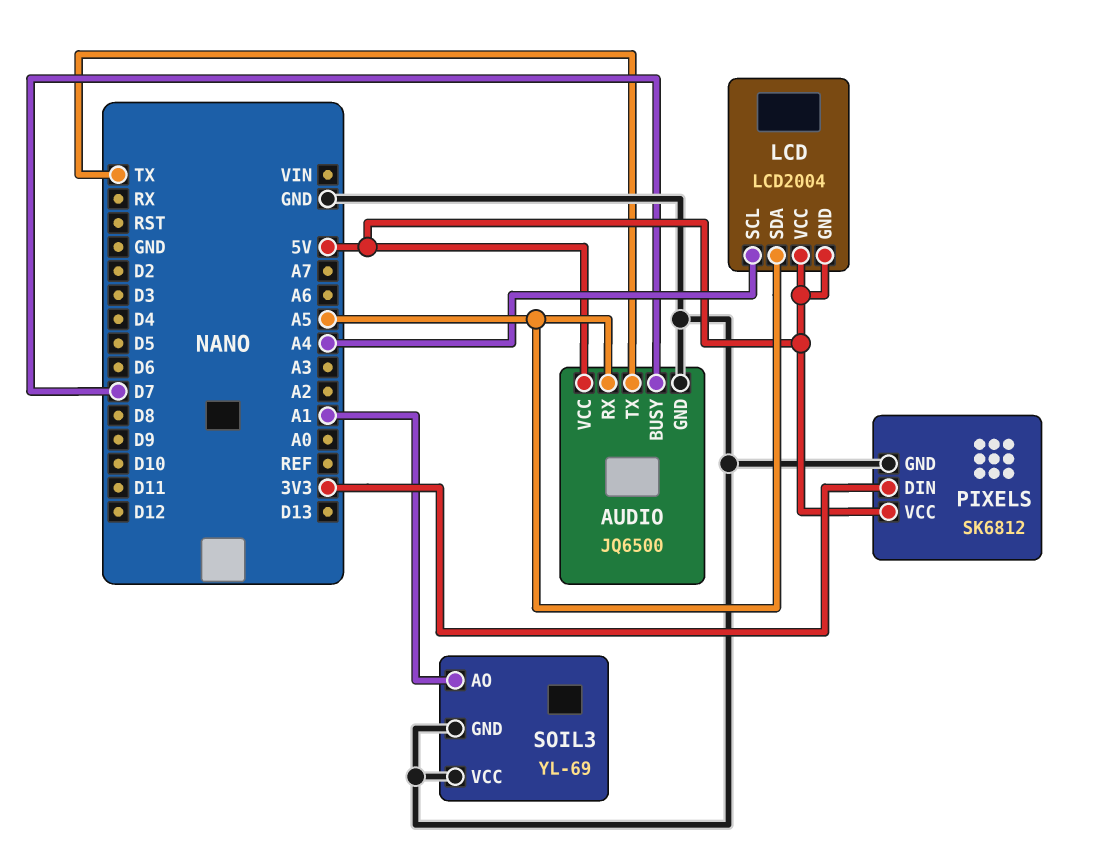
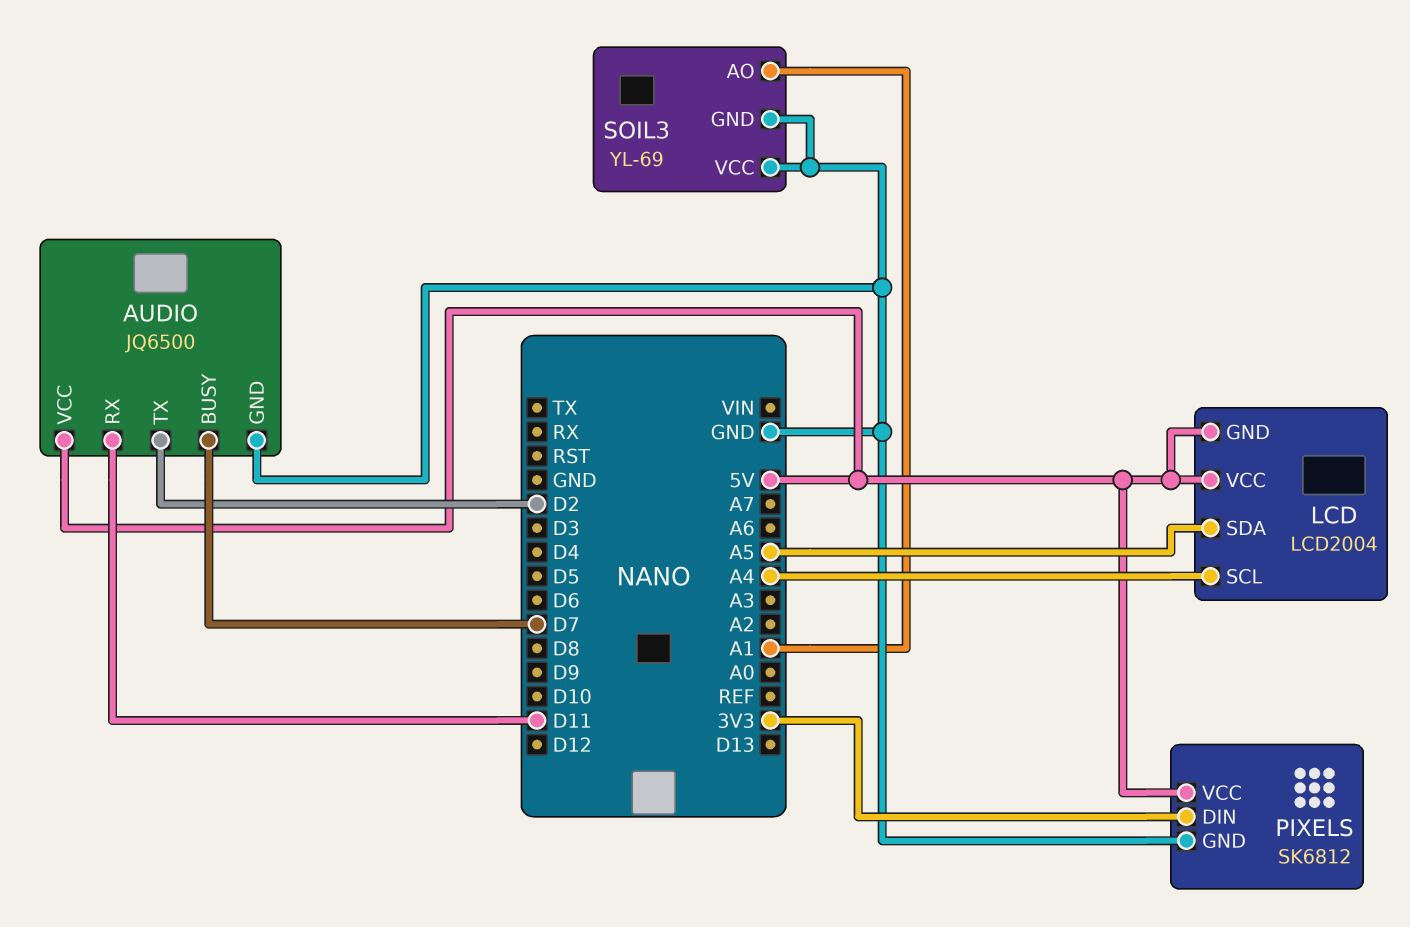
AUDIO pin RX: A5 -> D11
AUDIO pin TX: TX -> D2

